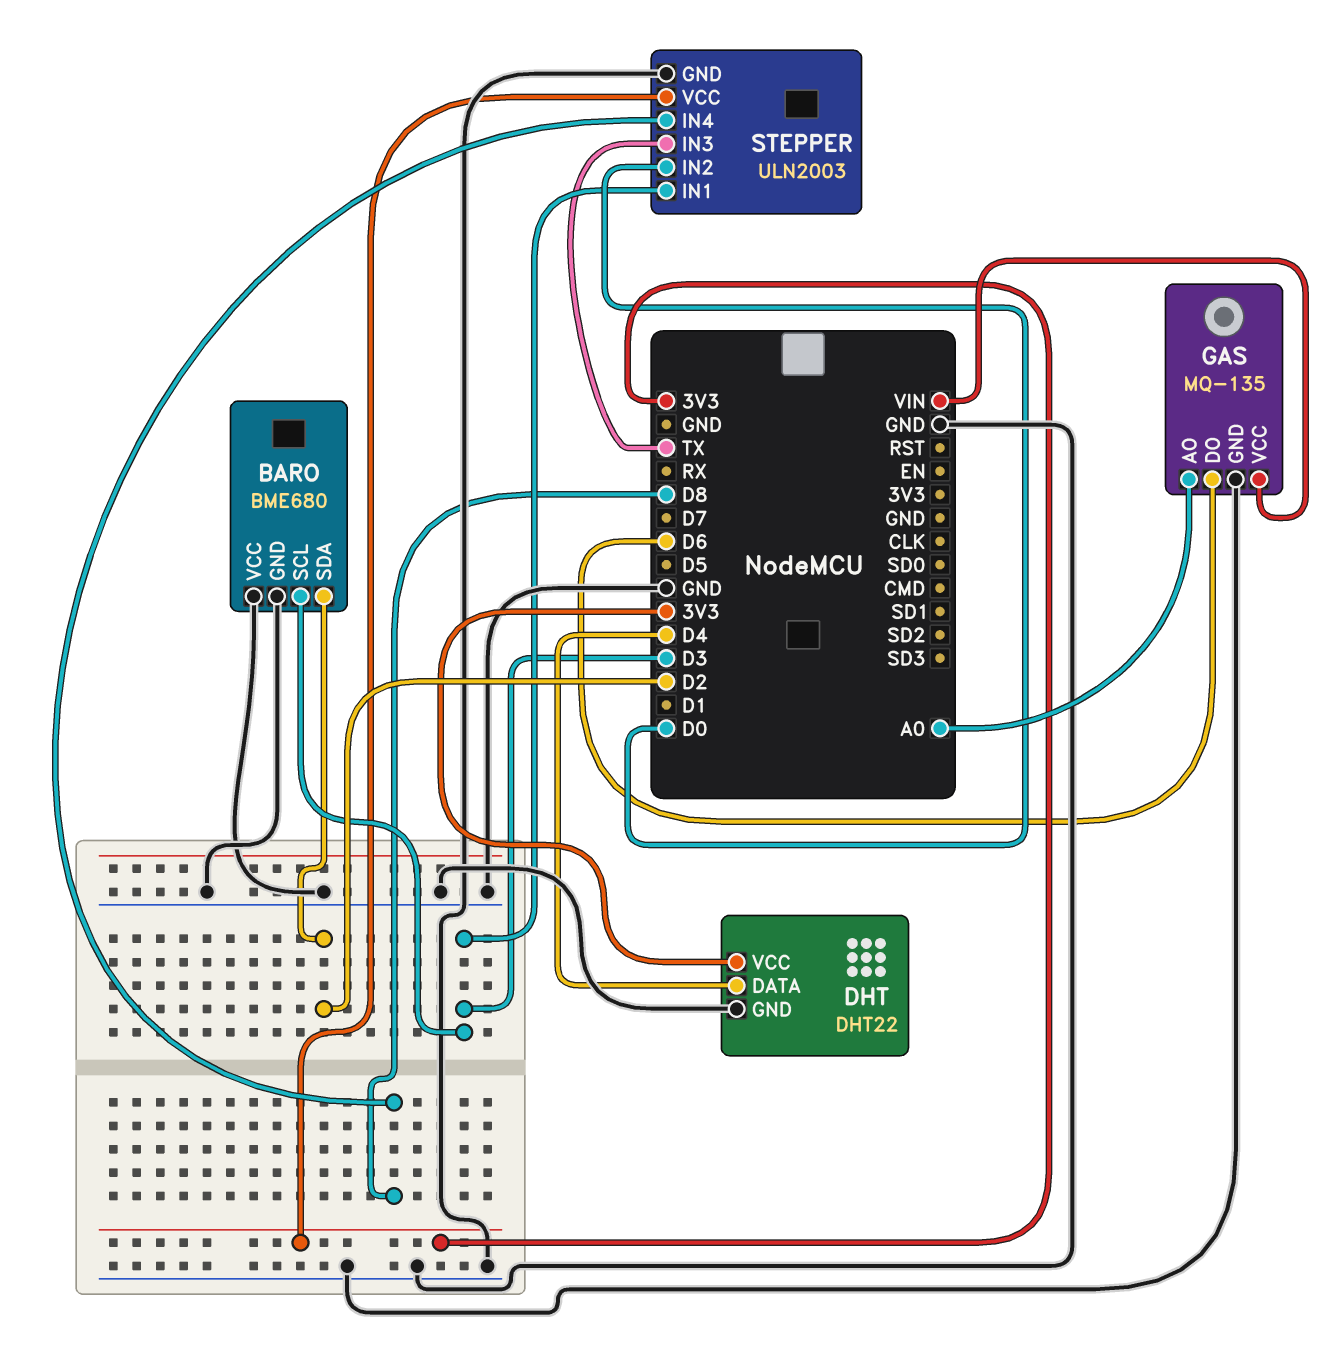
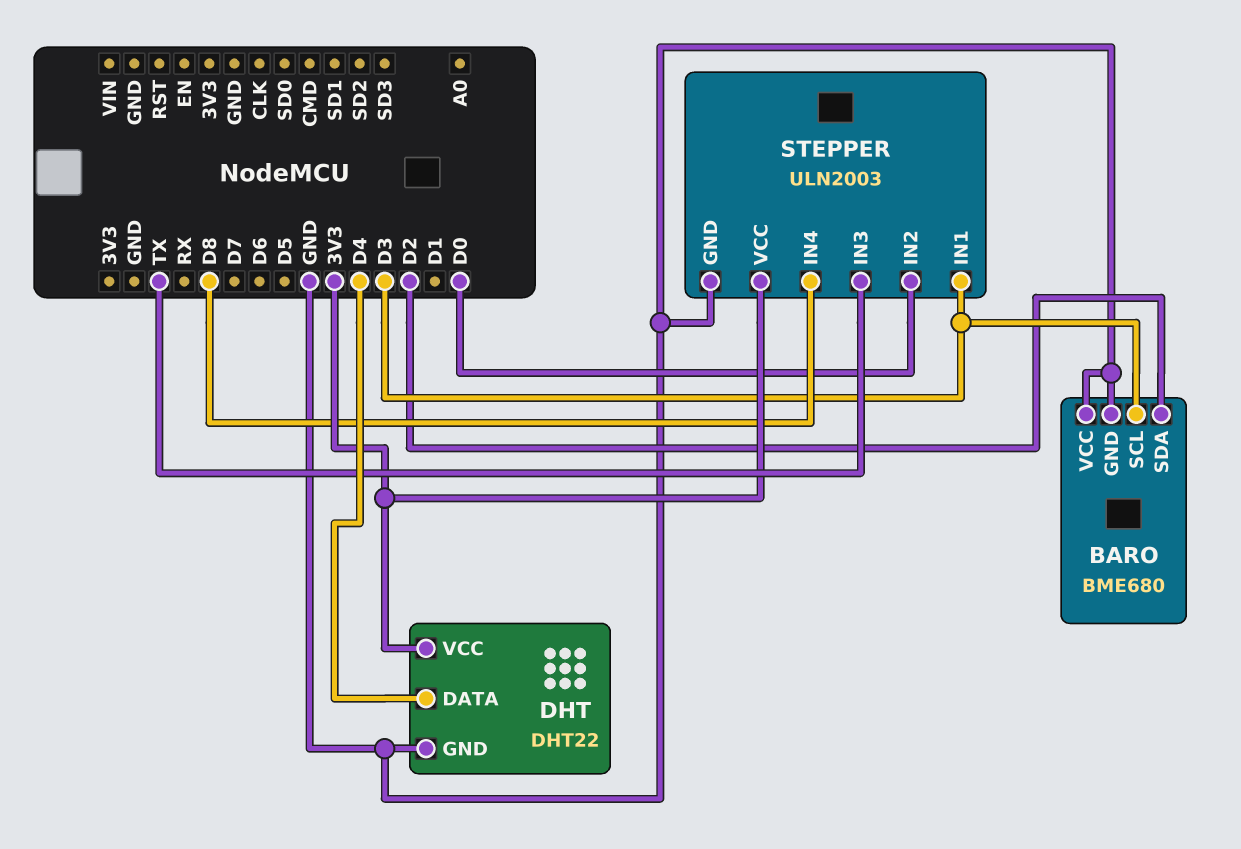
GAS: MQ-135 -> none
GAS pin AO: A0 -> none
GAS pin DO: D6 -> none
GAS pin GND: GND -> none
GAS pin VCC: VIN -> none

